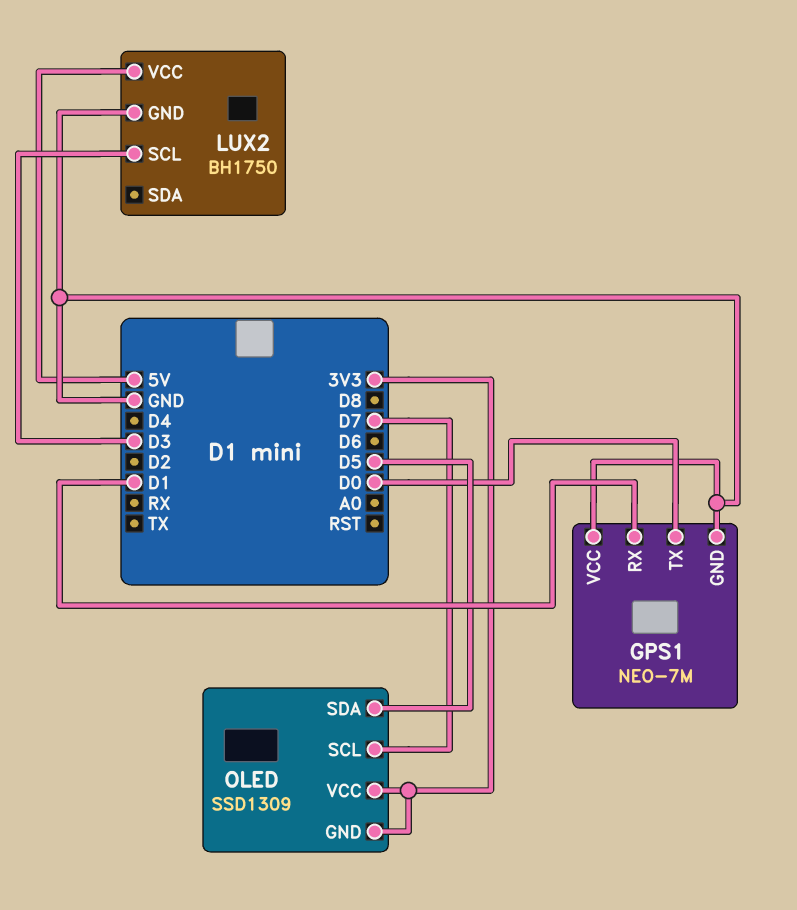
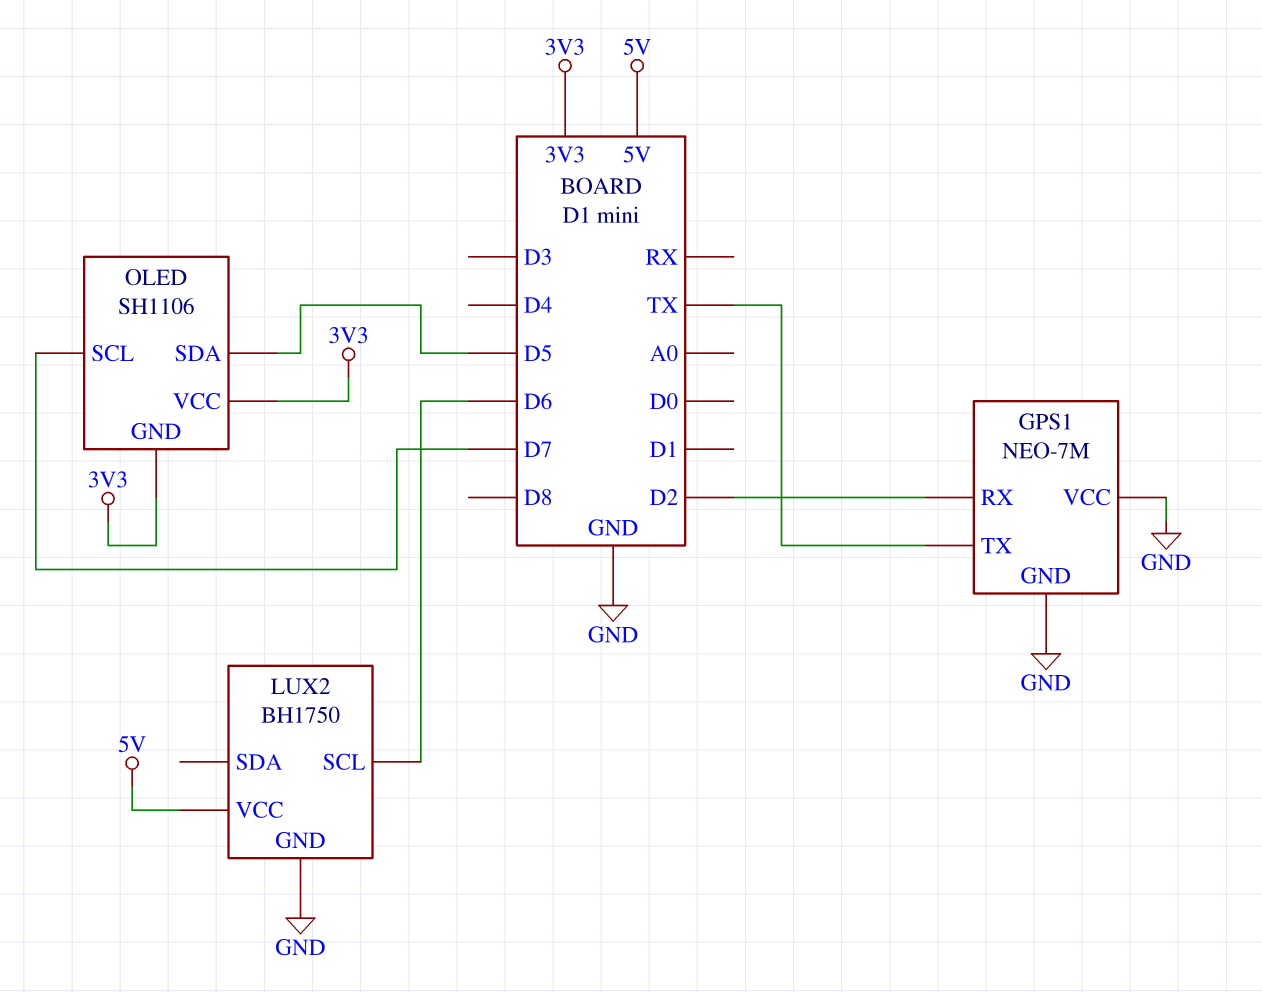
GPS1 pin RX: D1 -> D2
GPS1 pin TX: D0 -> TX
LUX2 pin SCL: D3 -> D6
OLED: SSD1309 -> SH1106

